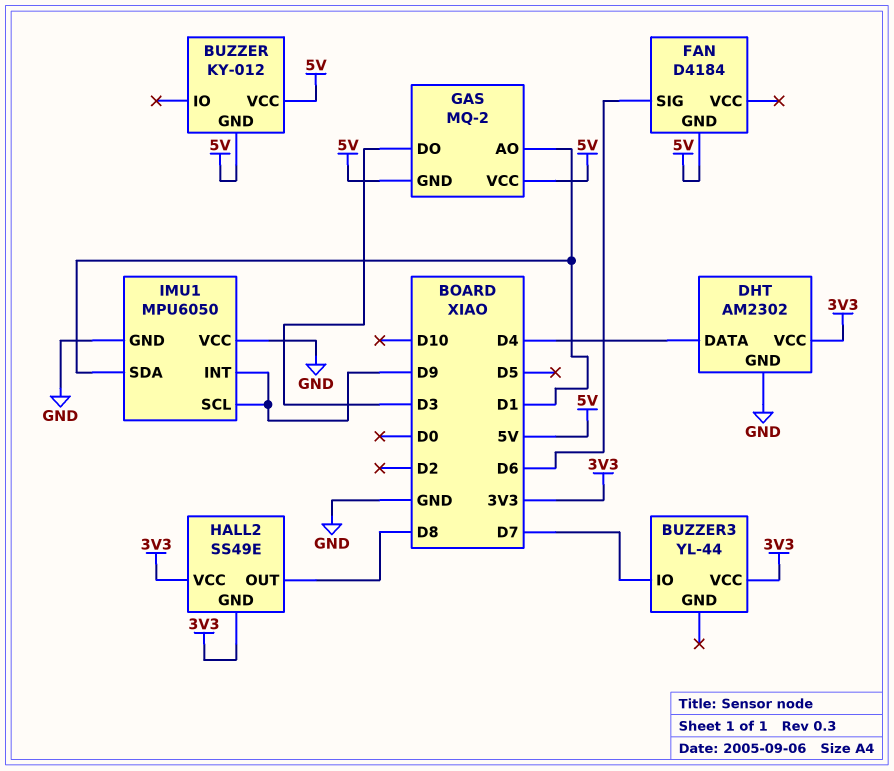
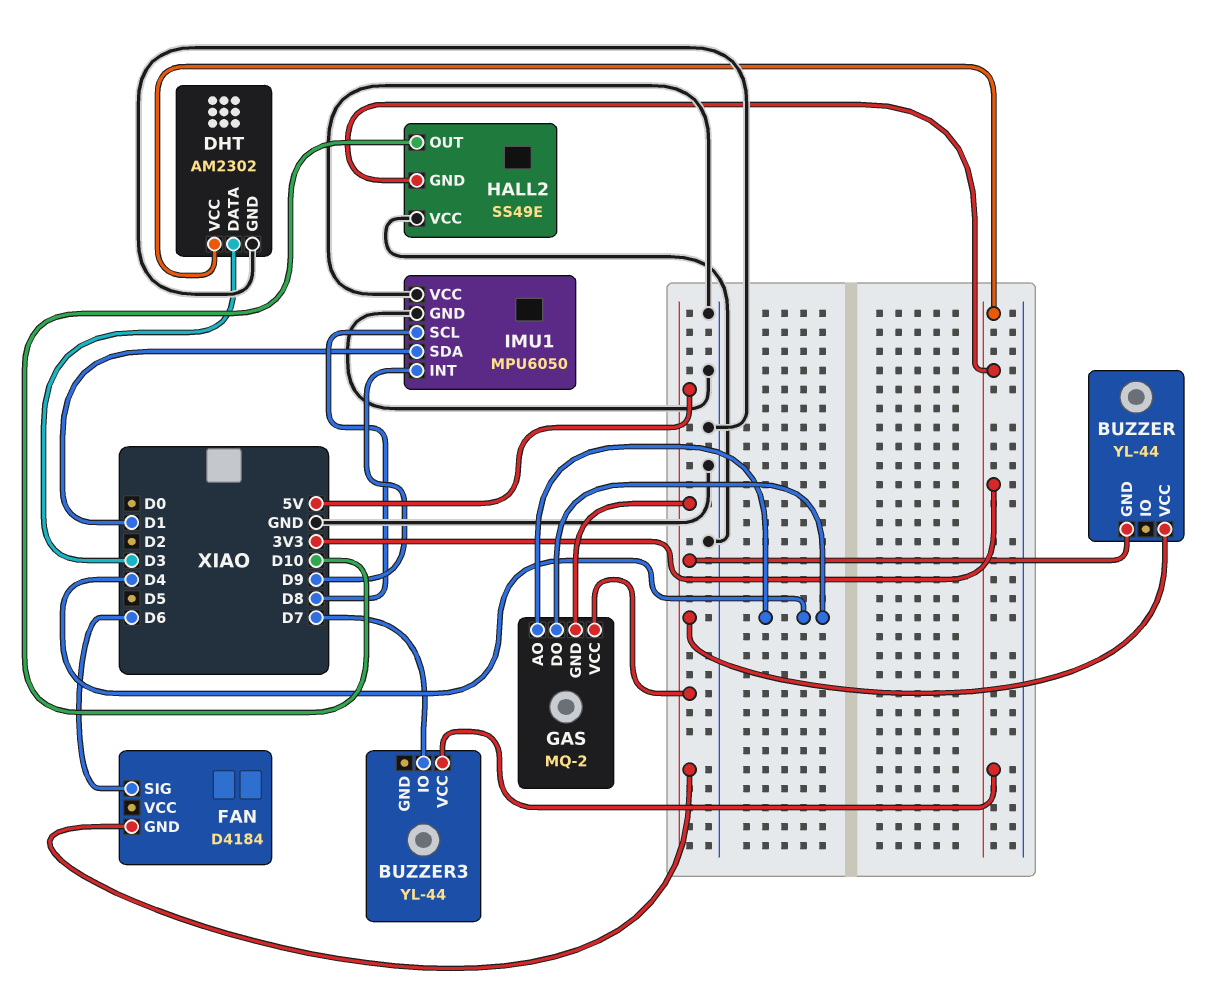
BUZZER: KY-012 -> YL-44
DHT pin DATA: D4 -> D3
GAS pin AO: D1 -> D4
GAS pin DO: D3 -> D4
HALL2 pin OUT: D8 -> D10
HALL2 pin VCC: 3V3 -> GND
IMU1 pin SCL: D9 -> D8

